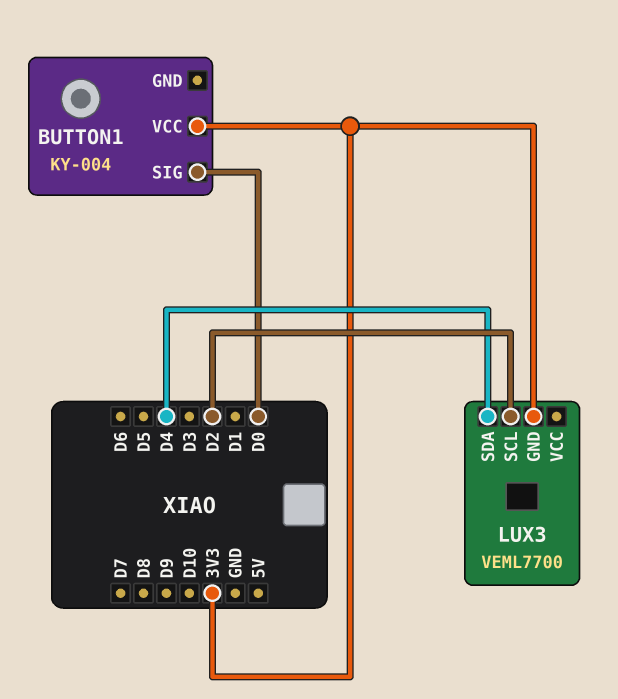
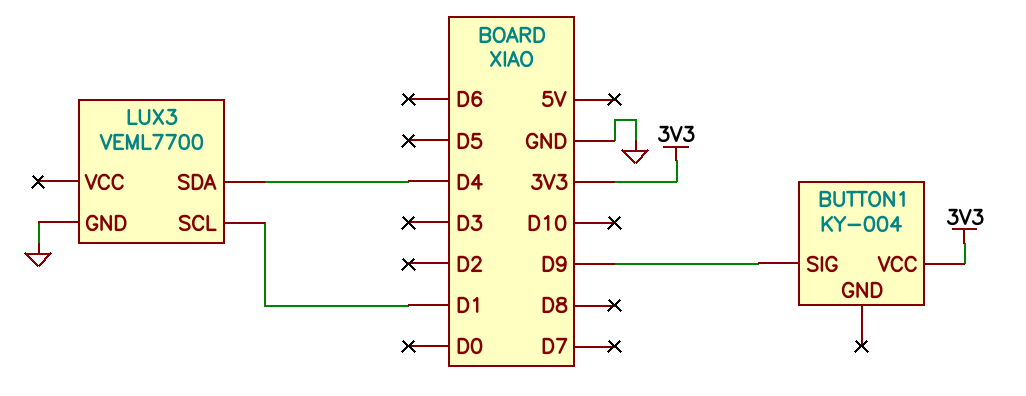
BUTTON1 pin SIG: D0 -> D9
LUX3 pin GND: 3V3 -> GND
LUX3 pin SCL: D2 -> D1

